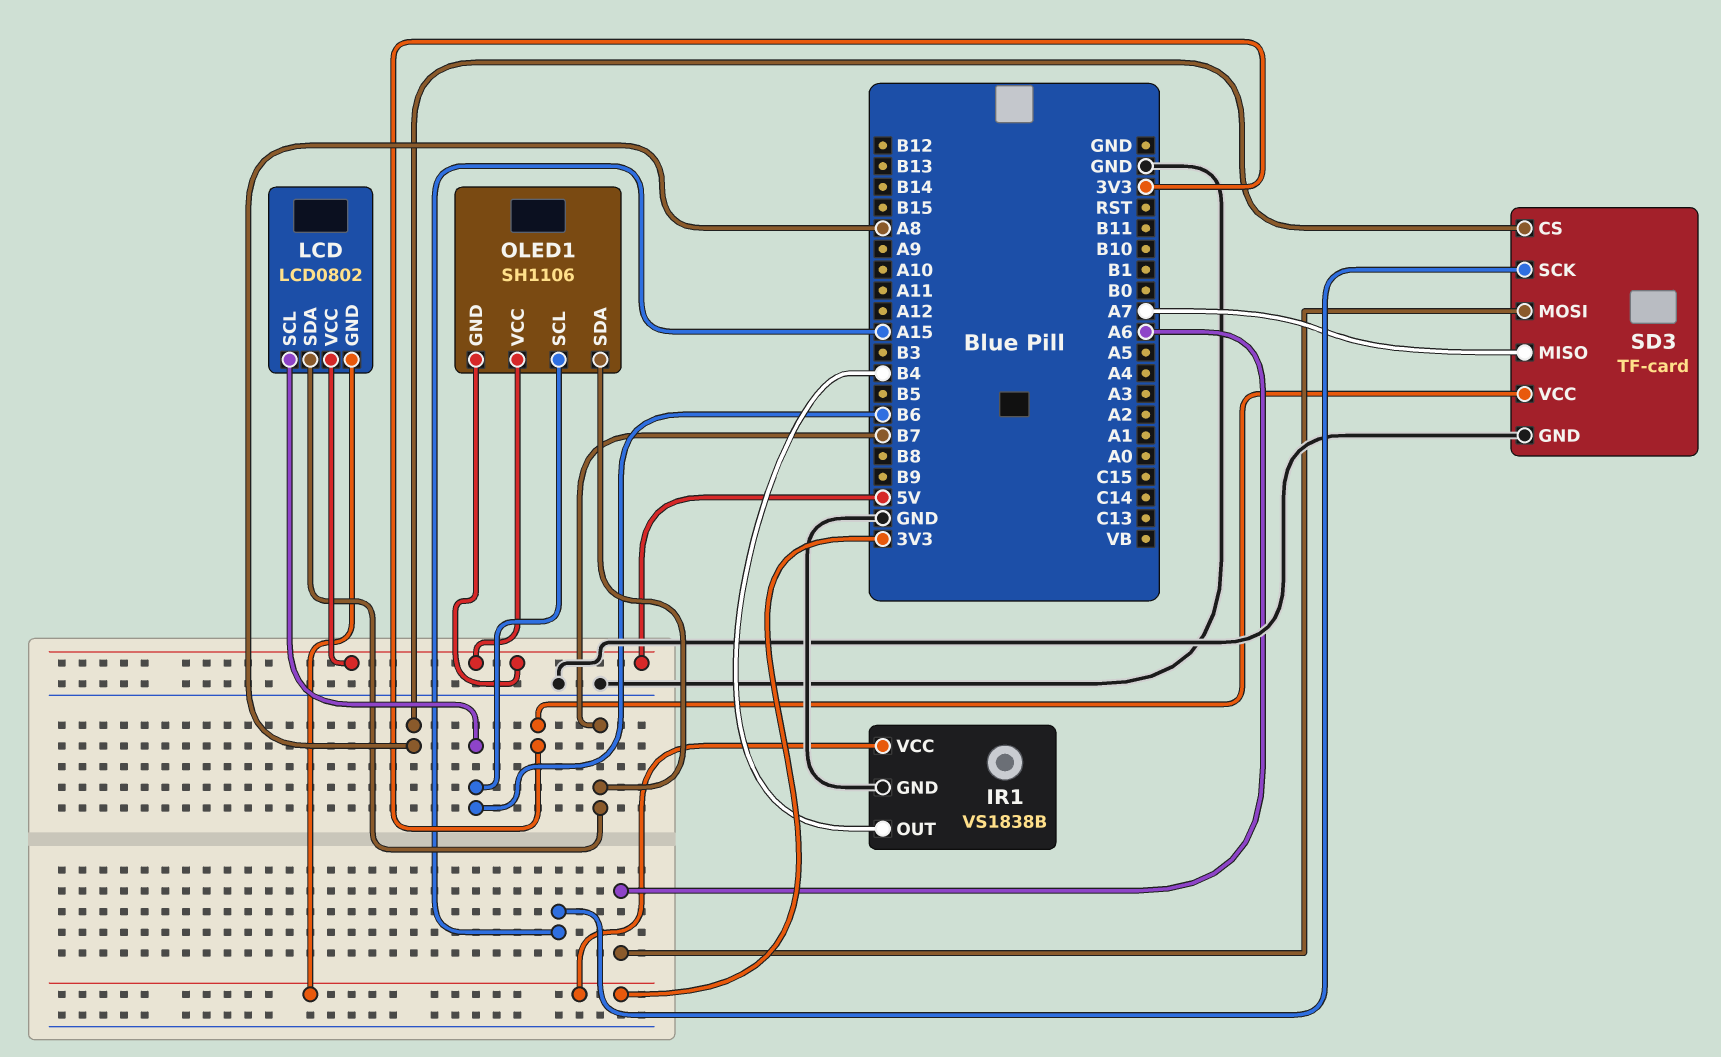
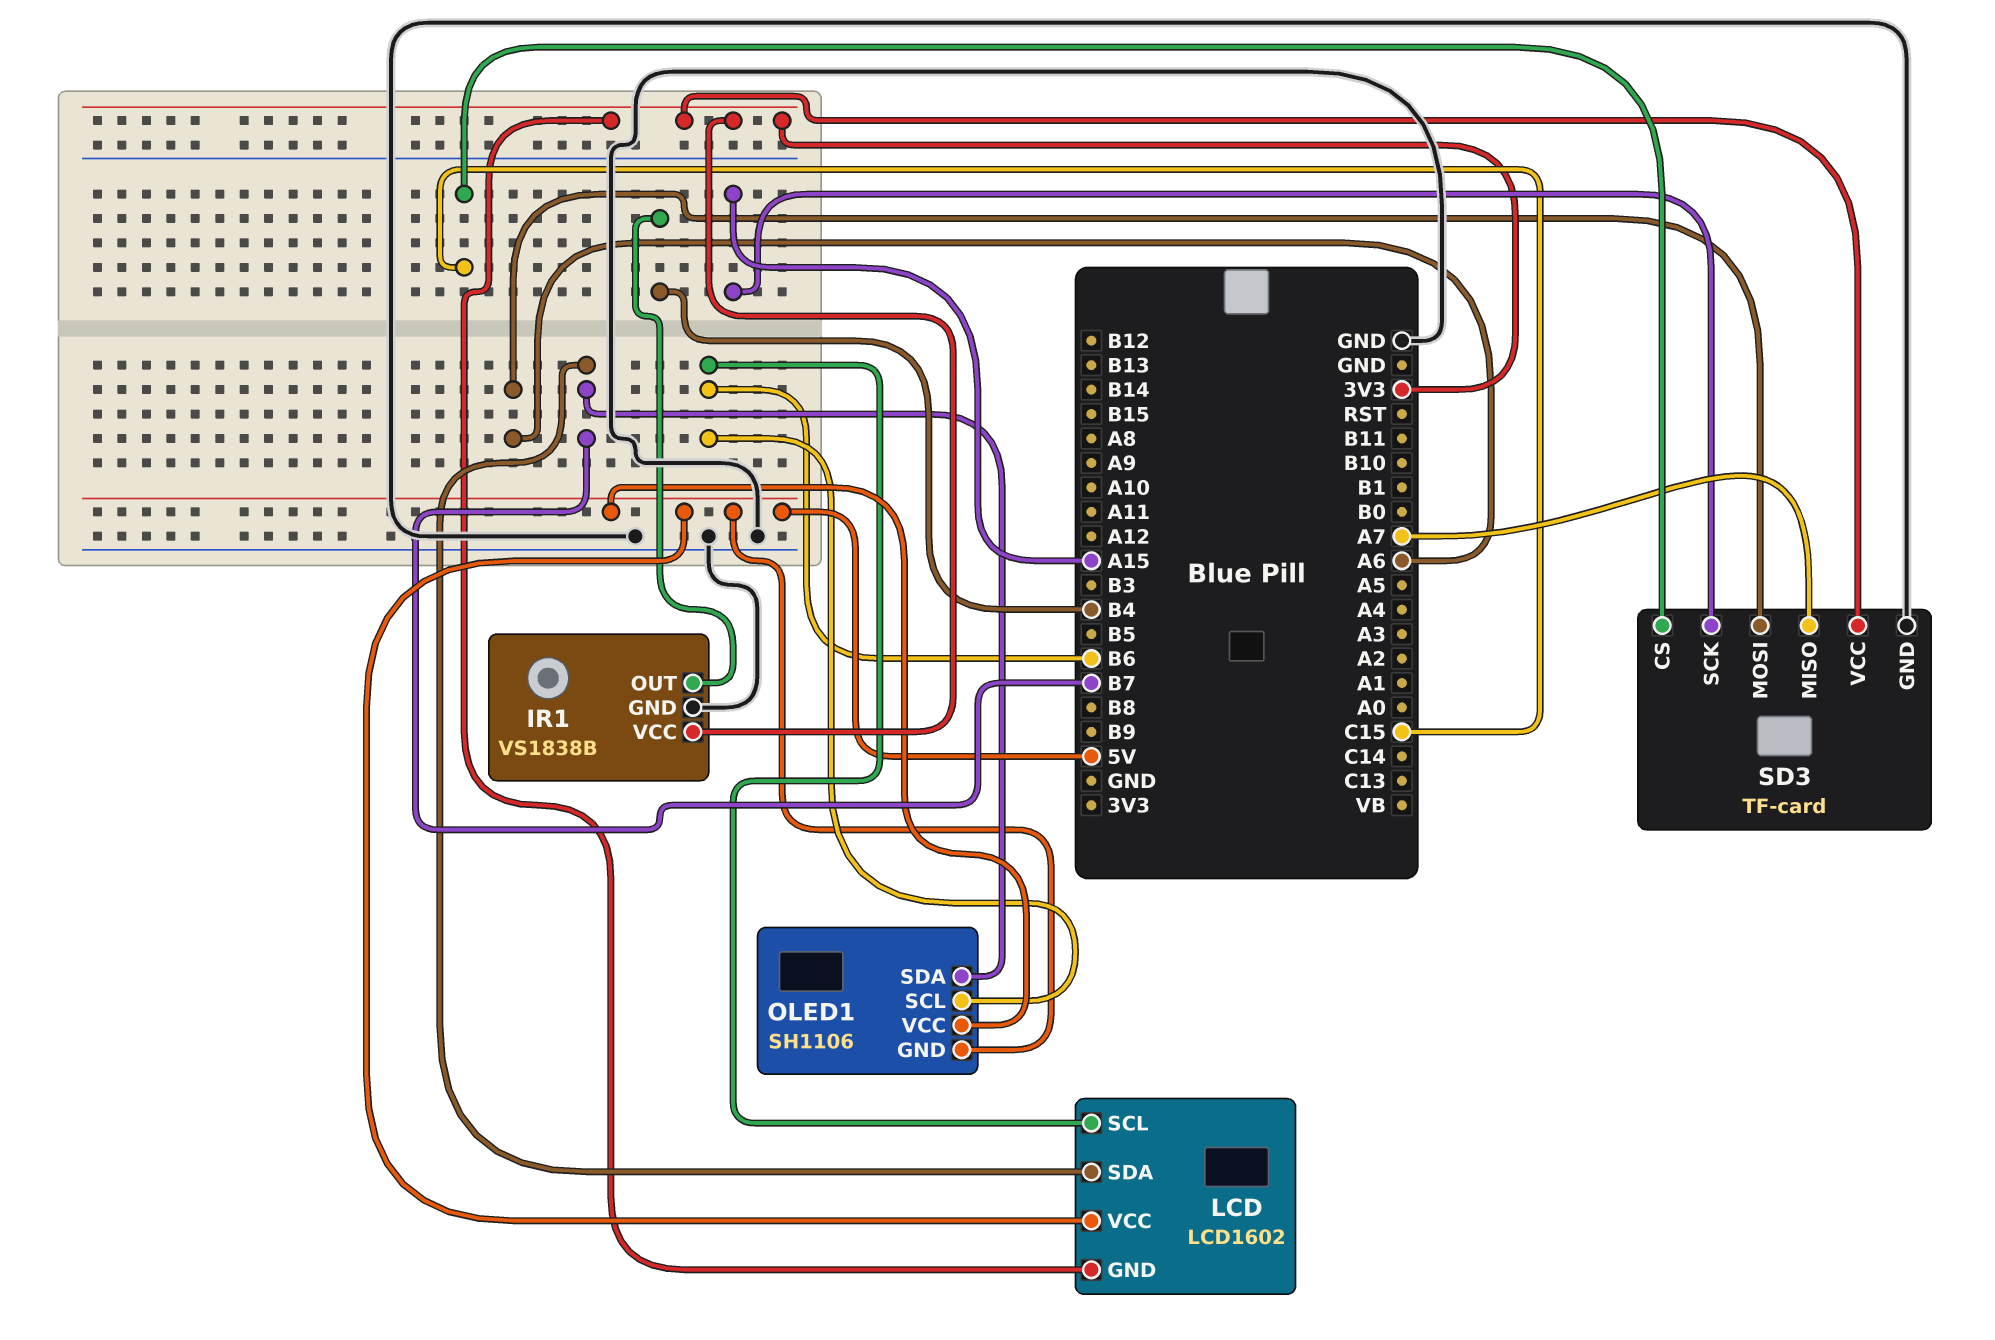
LCD: LCD0802 -> LCD1602
SD3 pin CS: A8 -> C15

